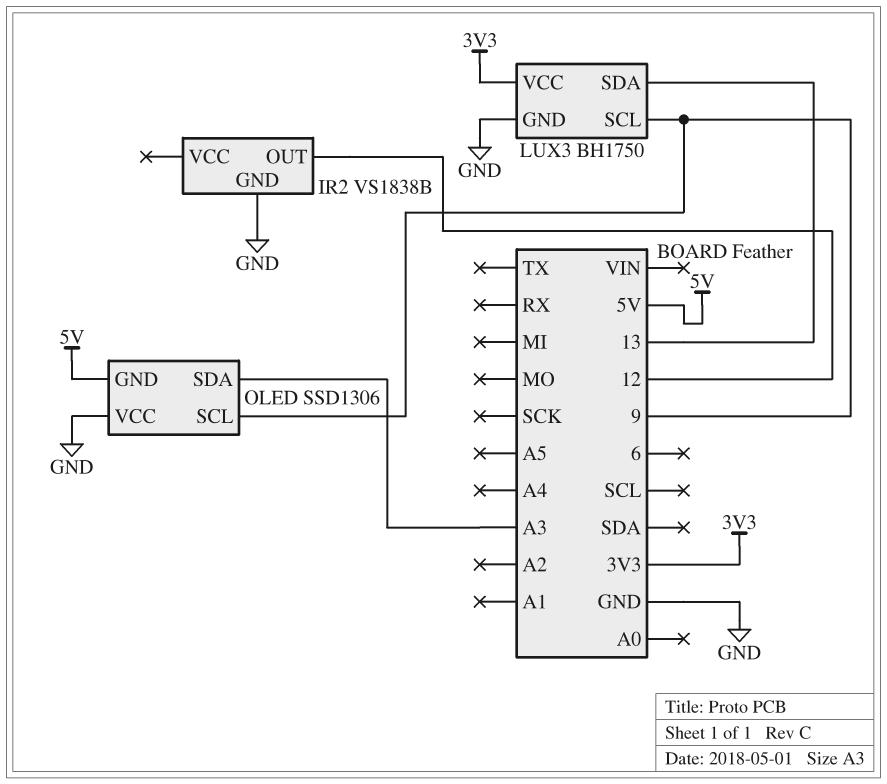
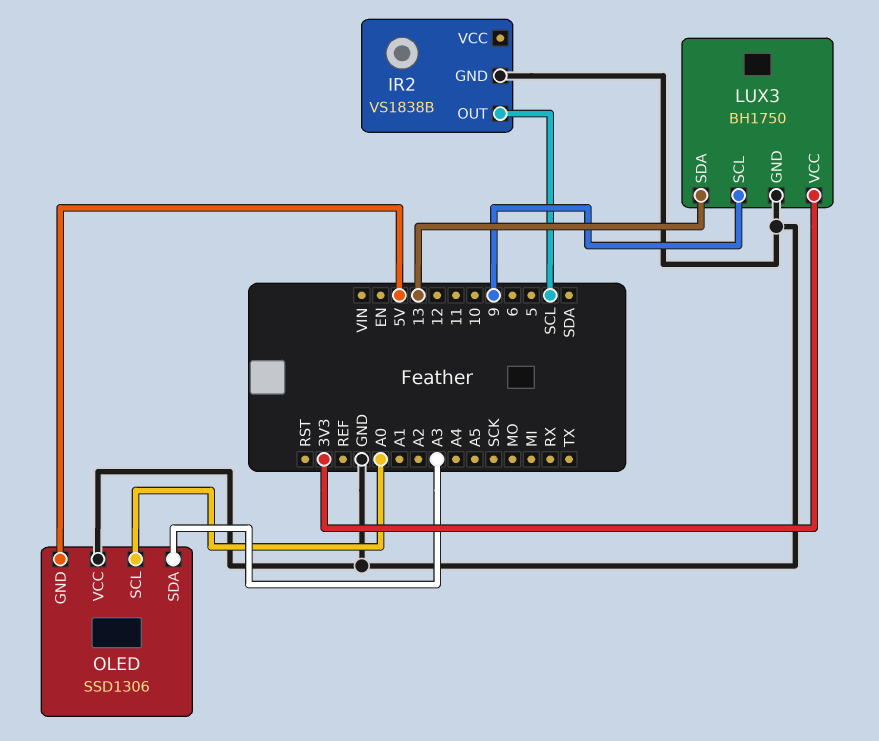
IR2 pin OUT: 12 -> SCL
OLED pin SCL: 9 -> A0

